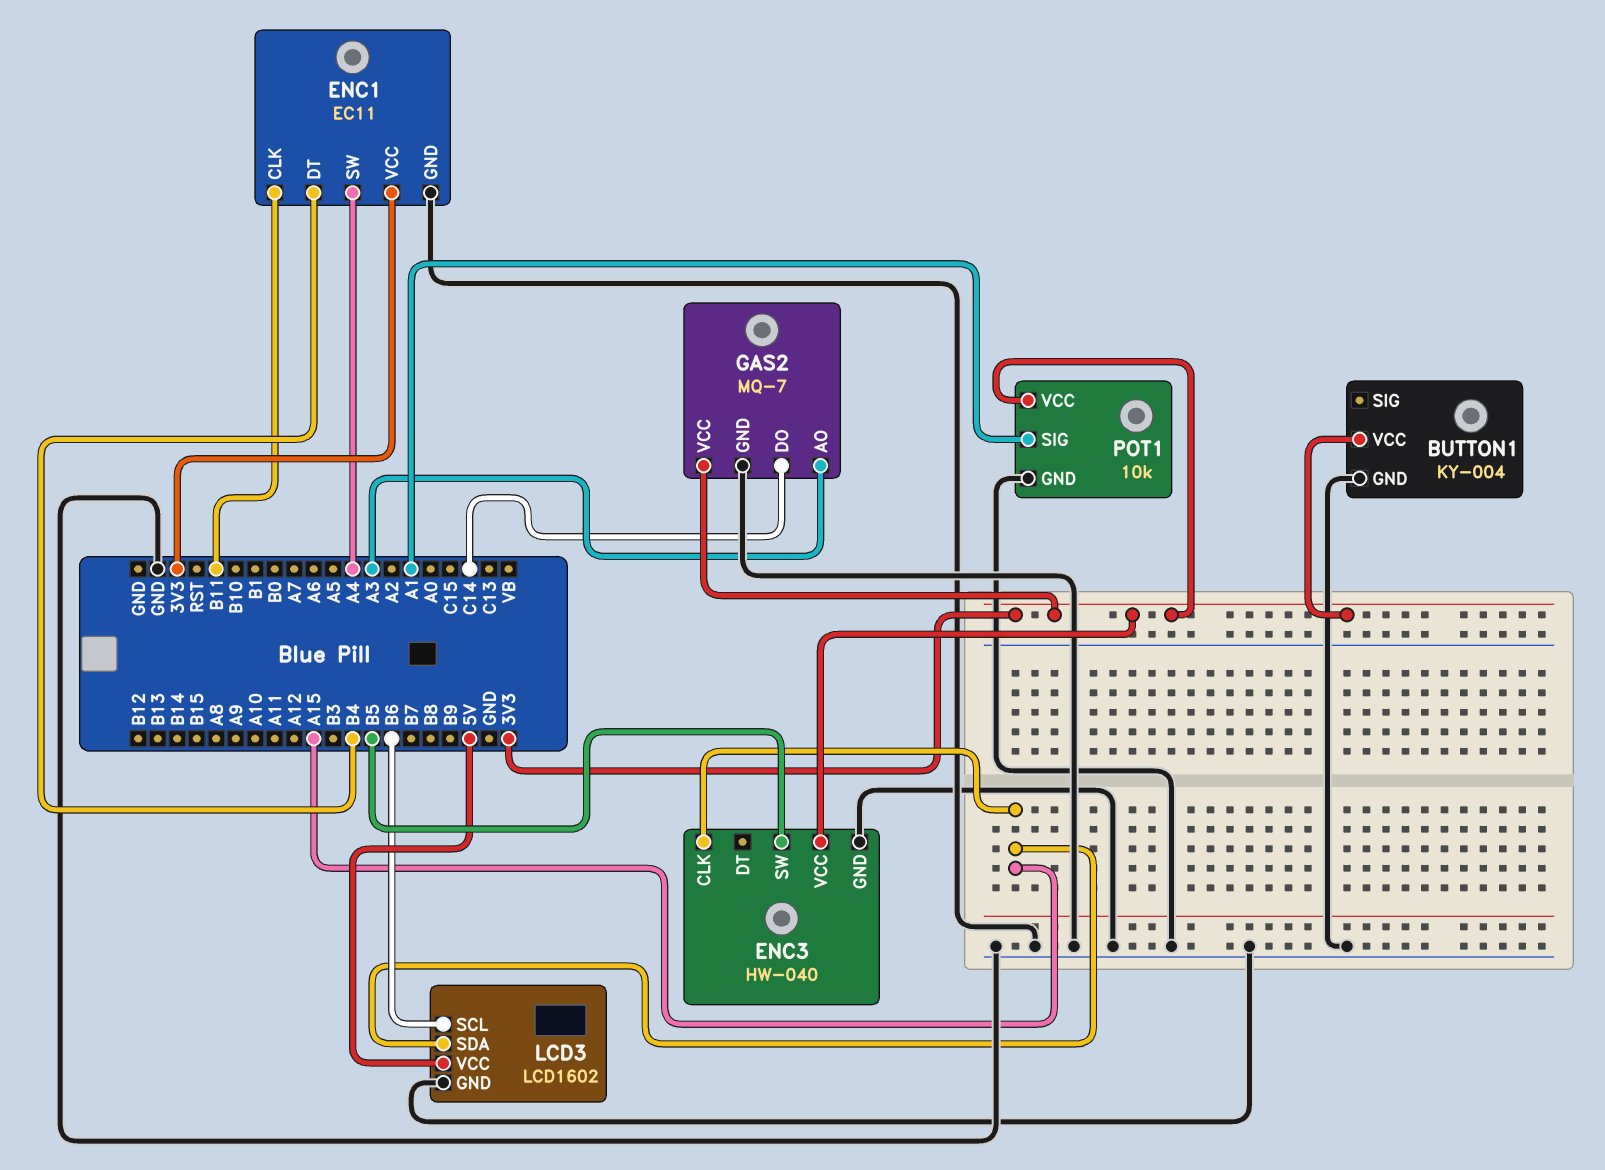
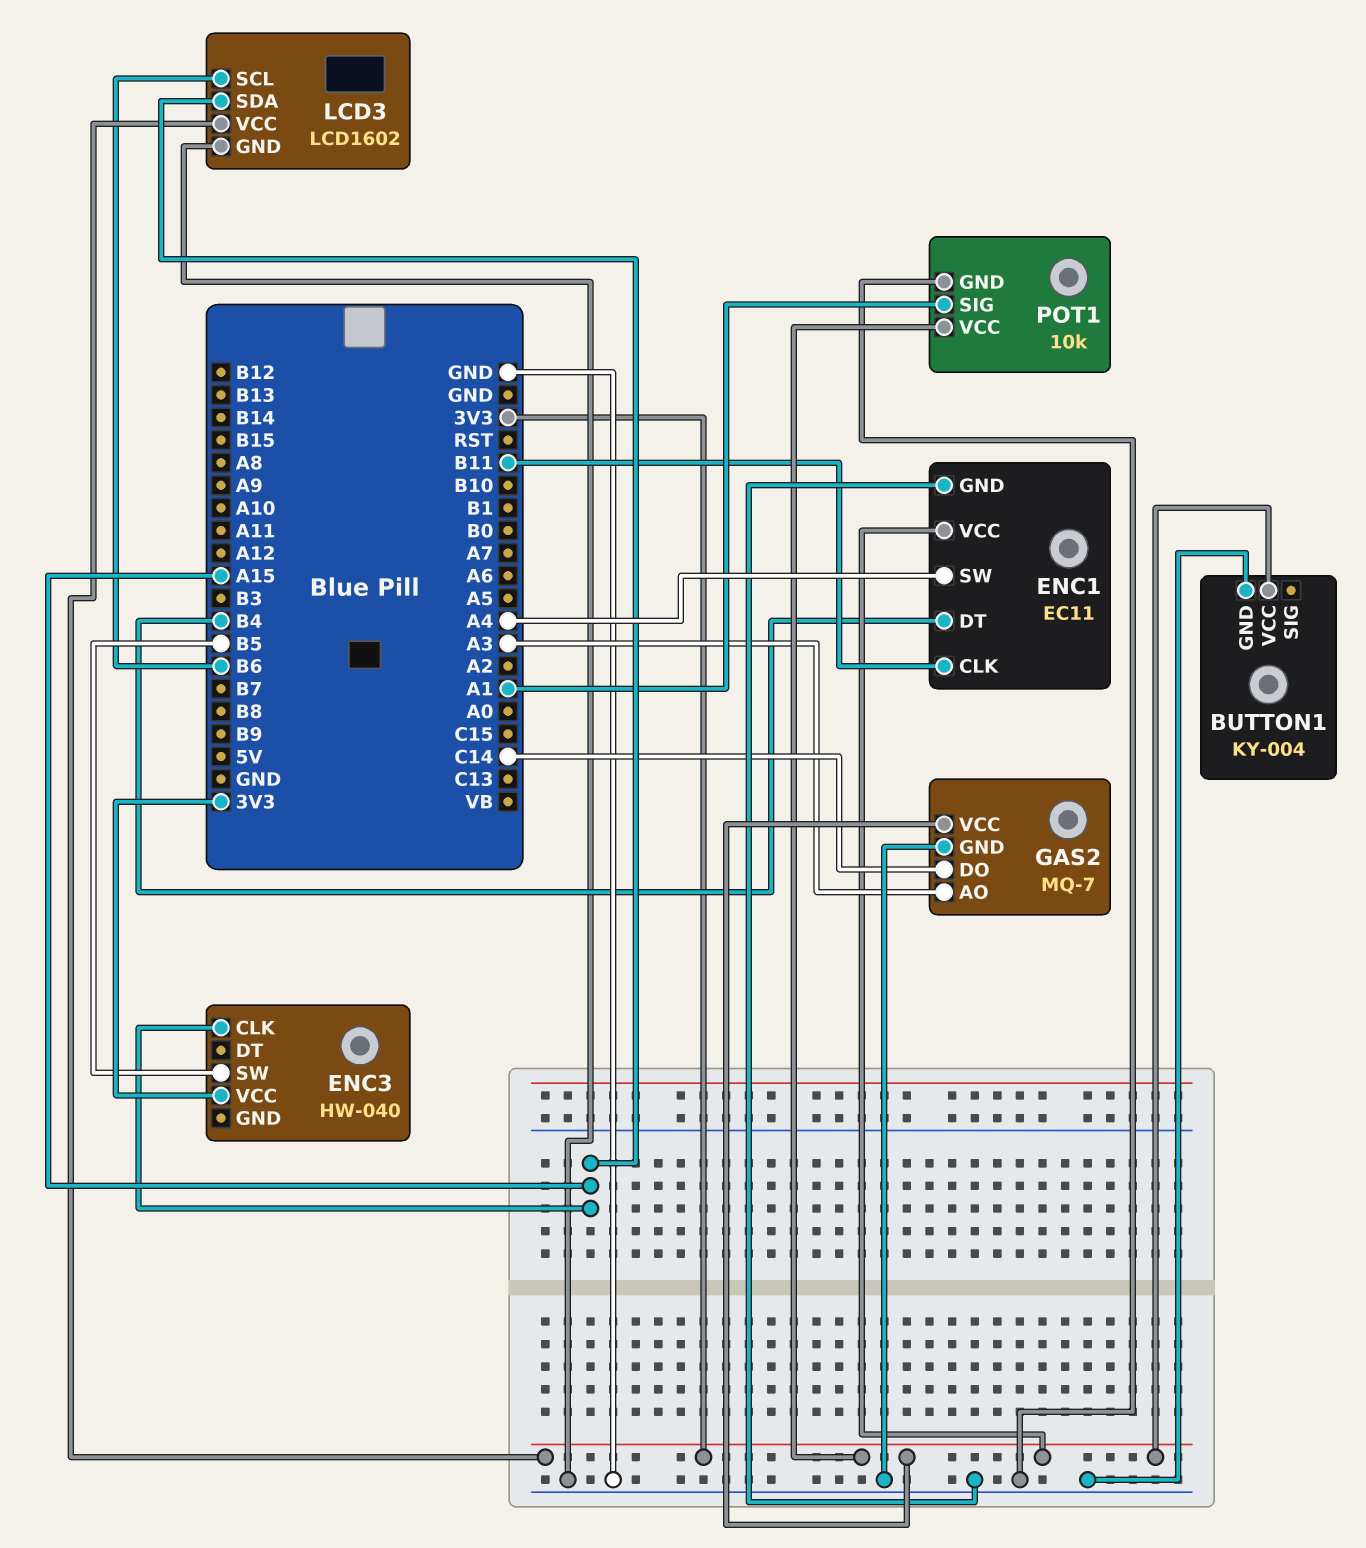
ENC3 pin GND: GND -> none
LCD3 pin VCC: 5V -> 3V3

